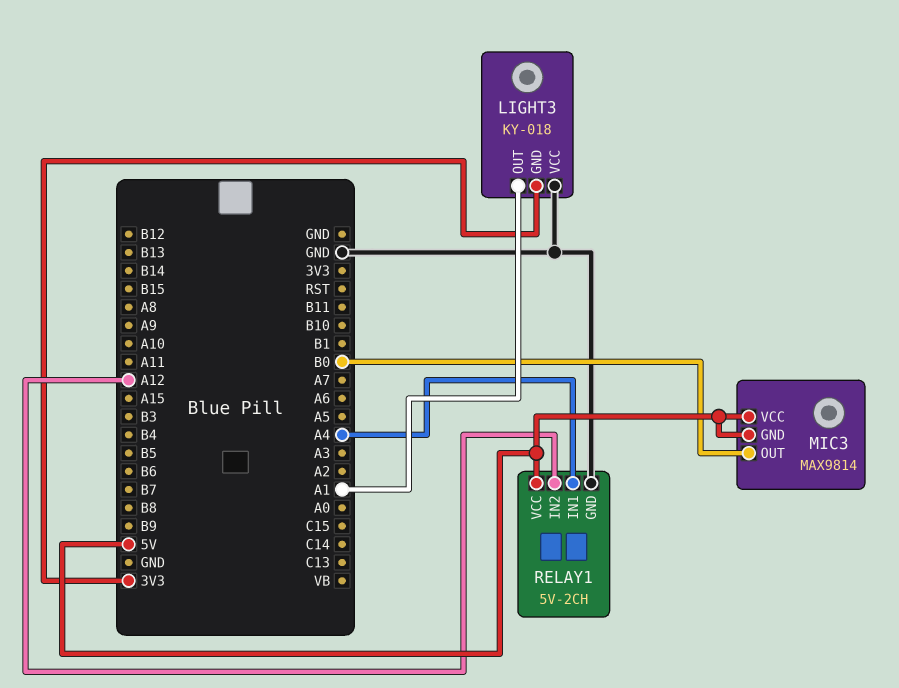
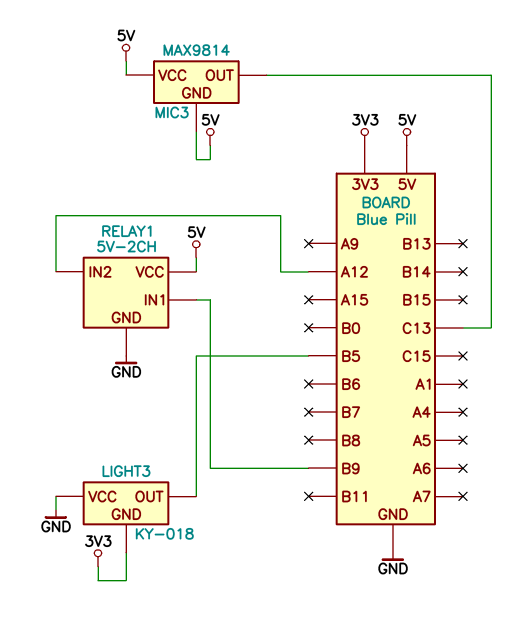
LIGHT3 pin OUT: A1 -> B5
MIC3 pin OUT: B0 -> C13
RELAY1 pin IN1: A4 -> B9

